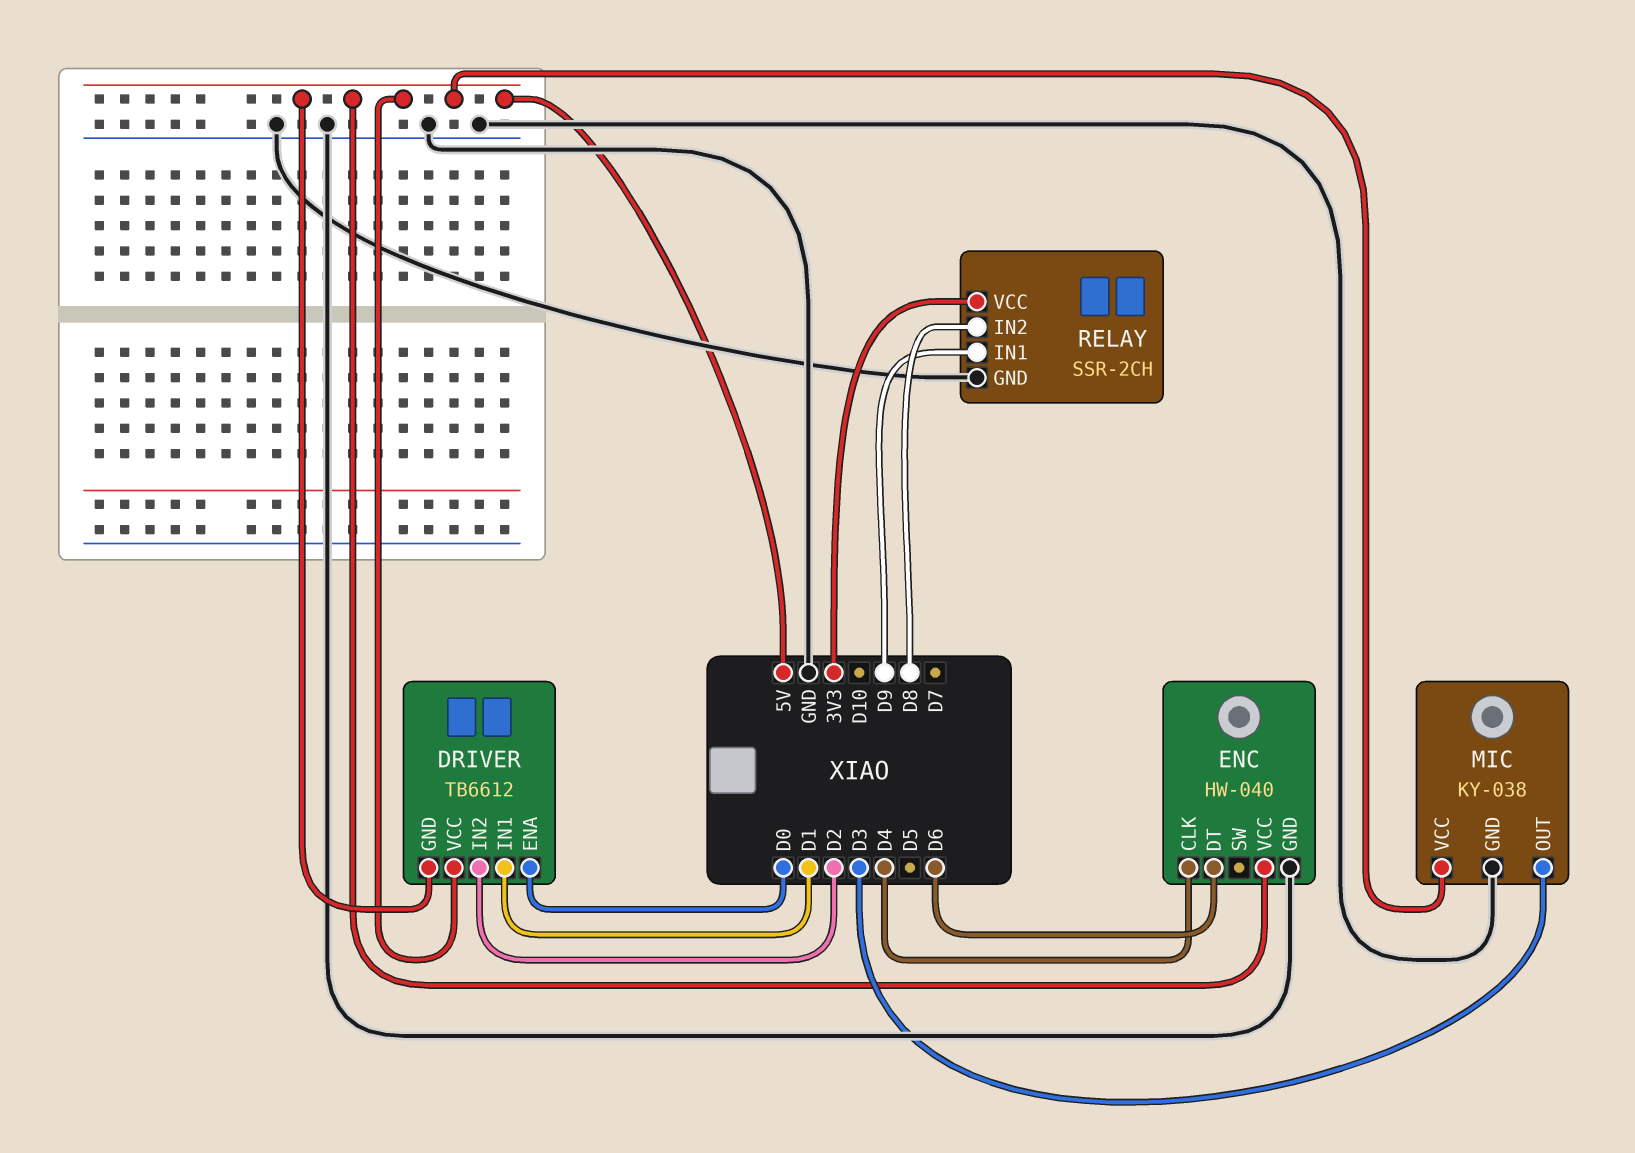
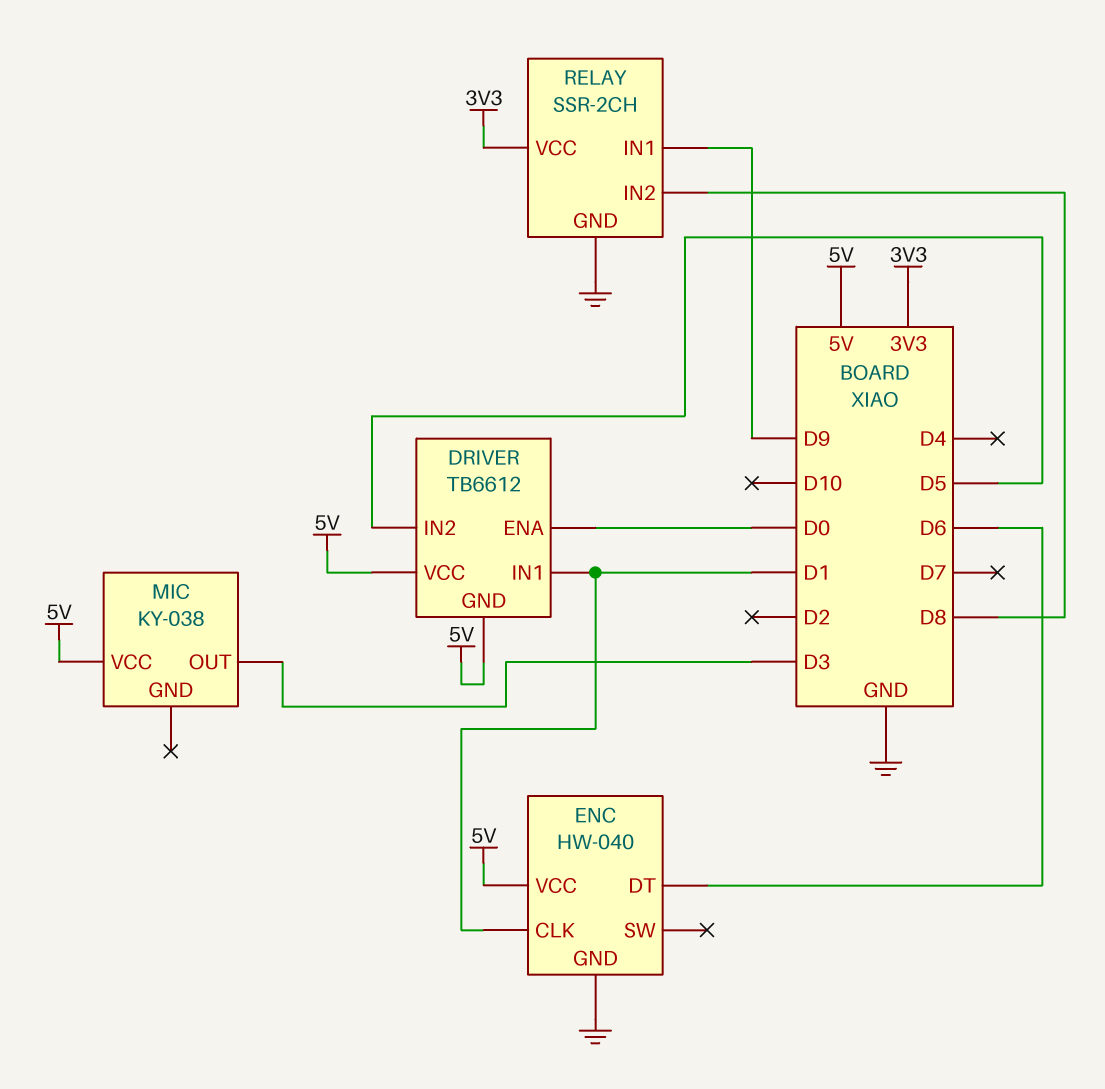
DRIVER pin IN2: D2 -> D5
ENC pin CLK: D4 -> D1
MIC pin GND: GND -> none

